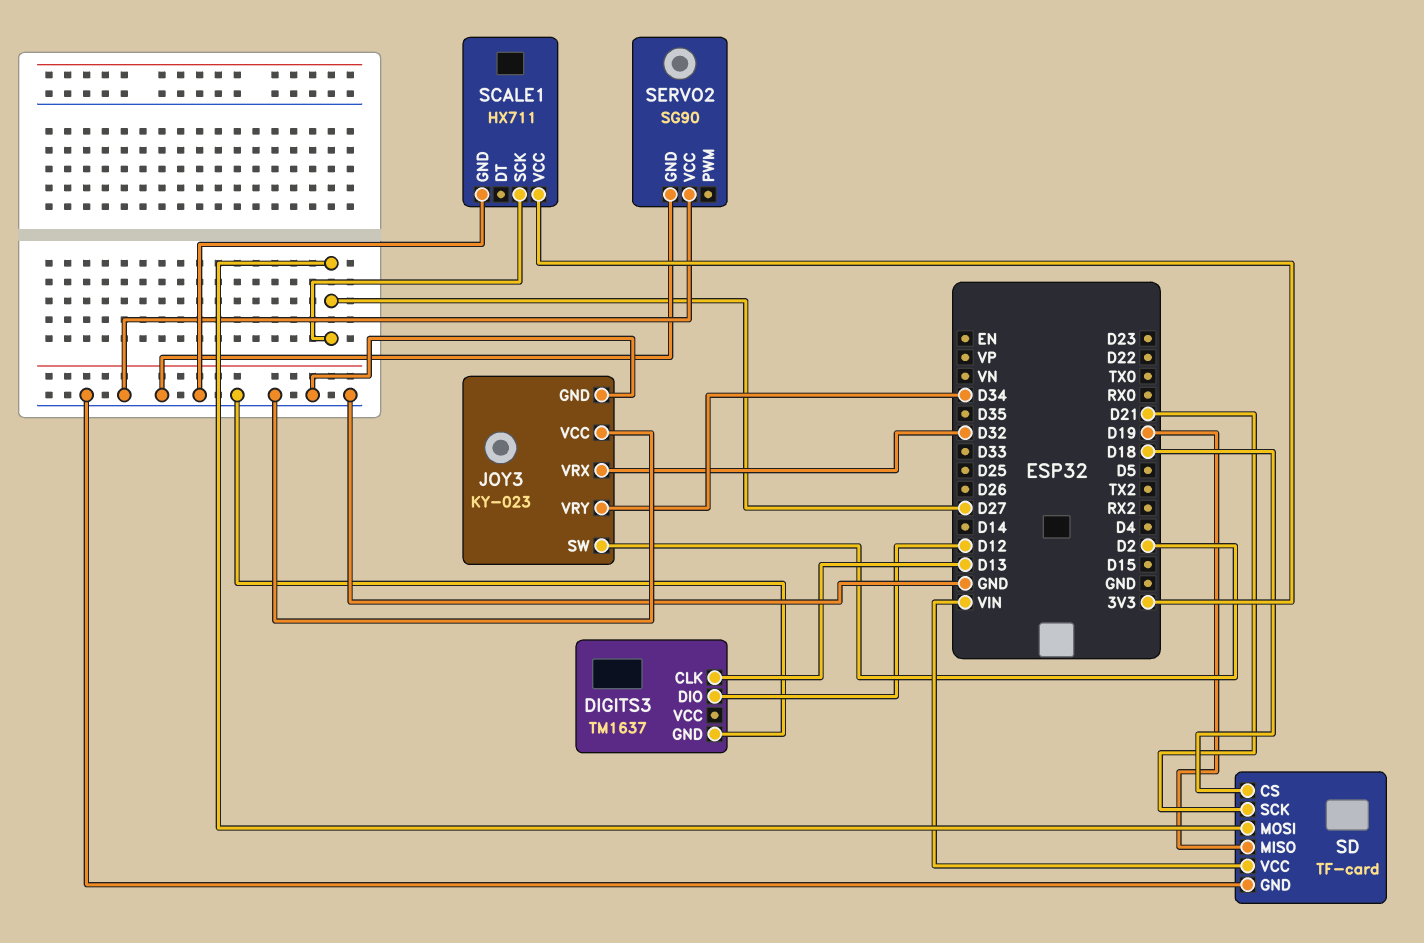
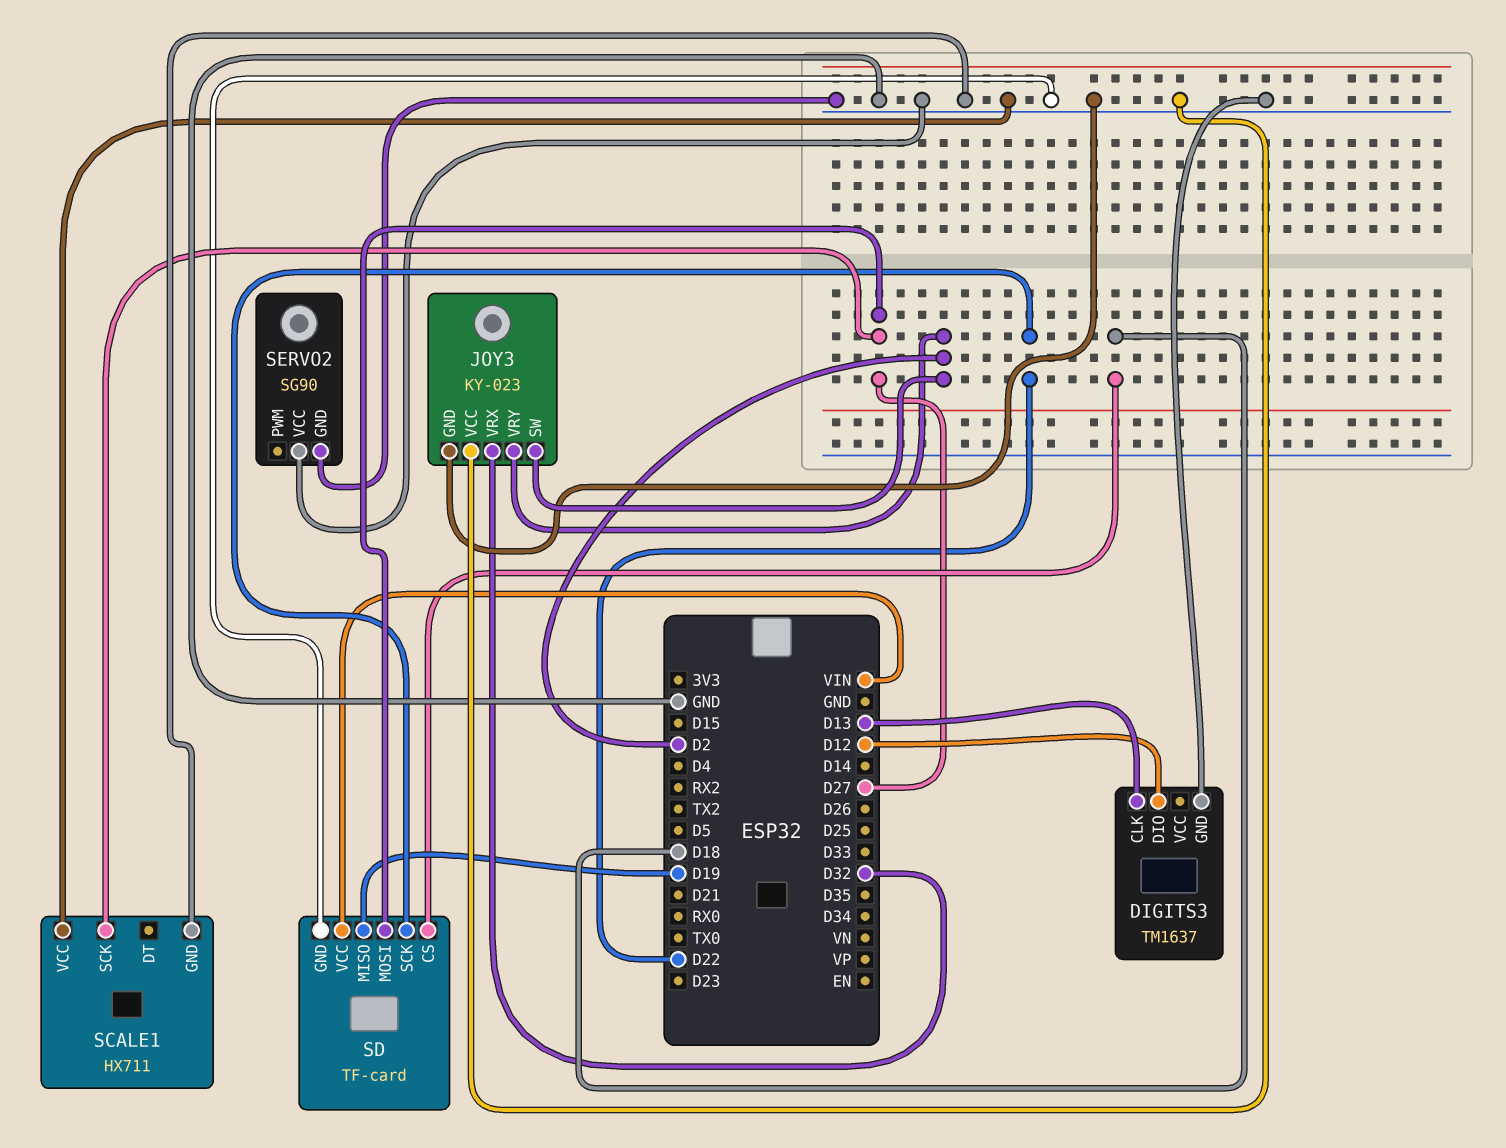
JOY3 pin VRY: D34 -> D2
SCALE1 pin VCC: 3V3 -> GND
SD pin SCK: D21 -> D22

